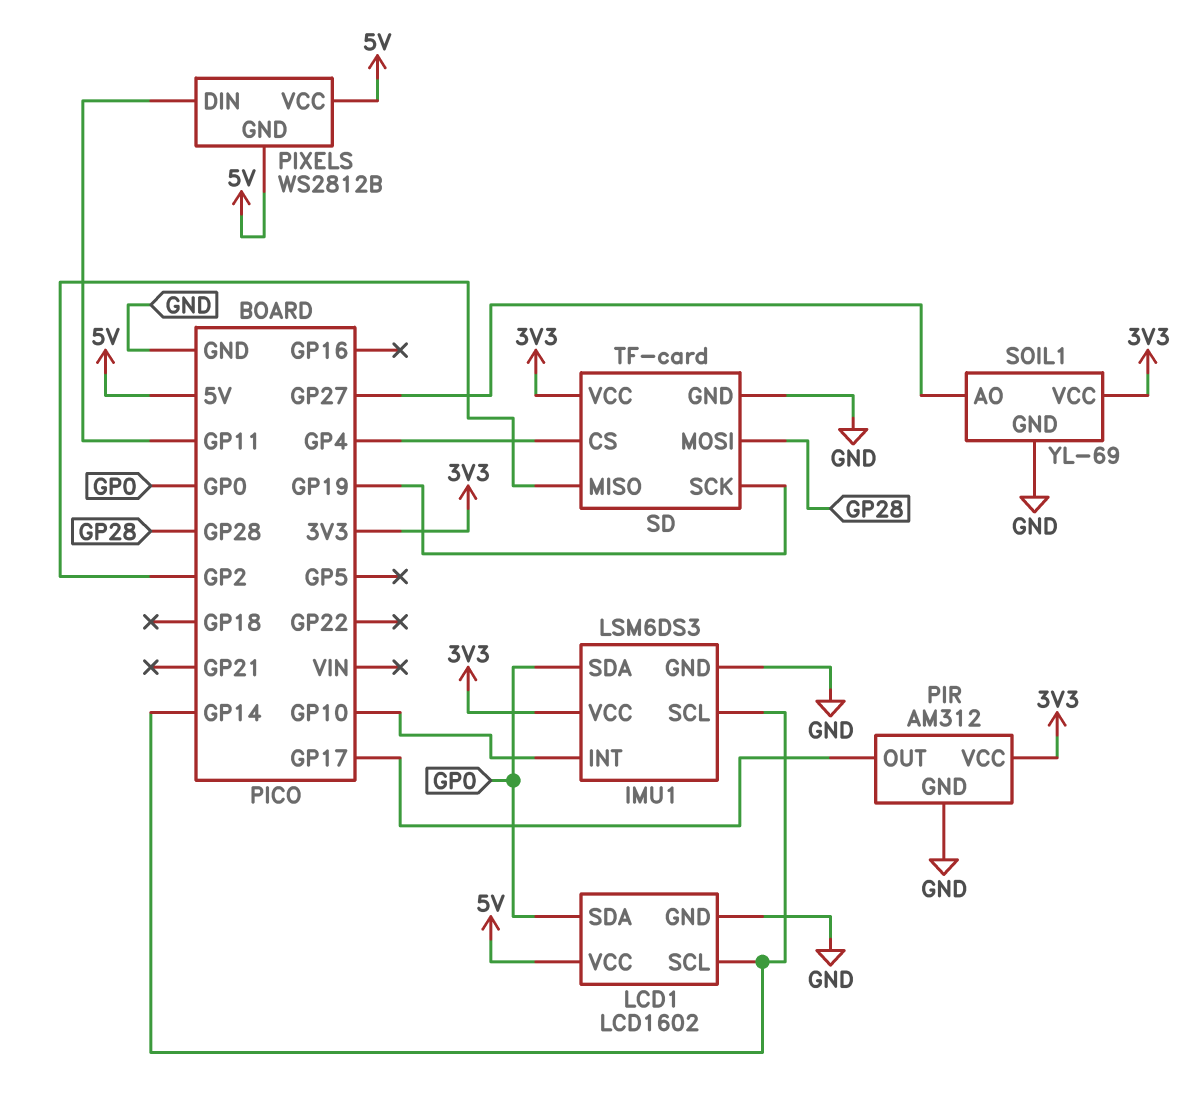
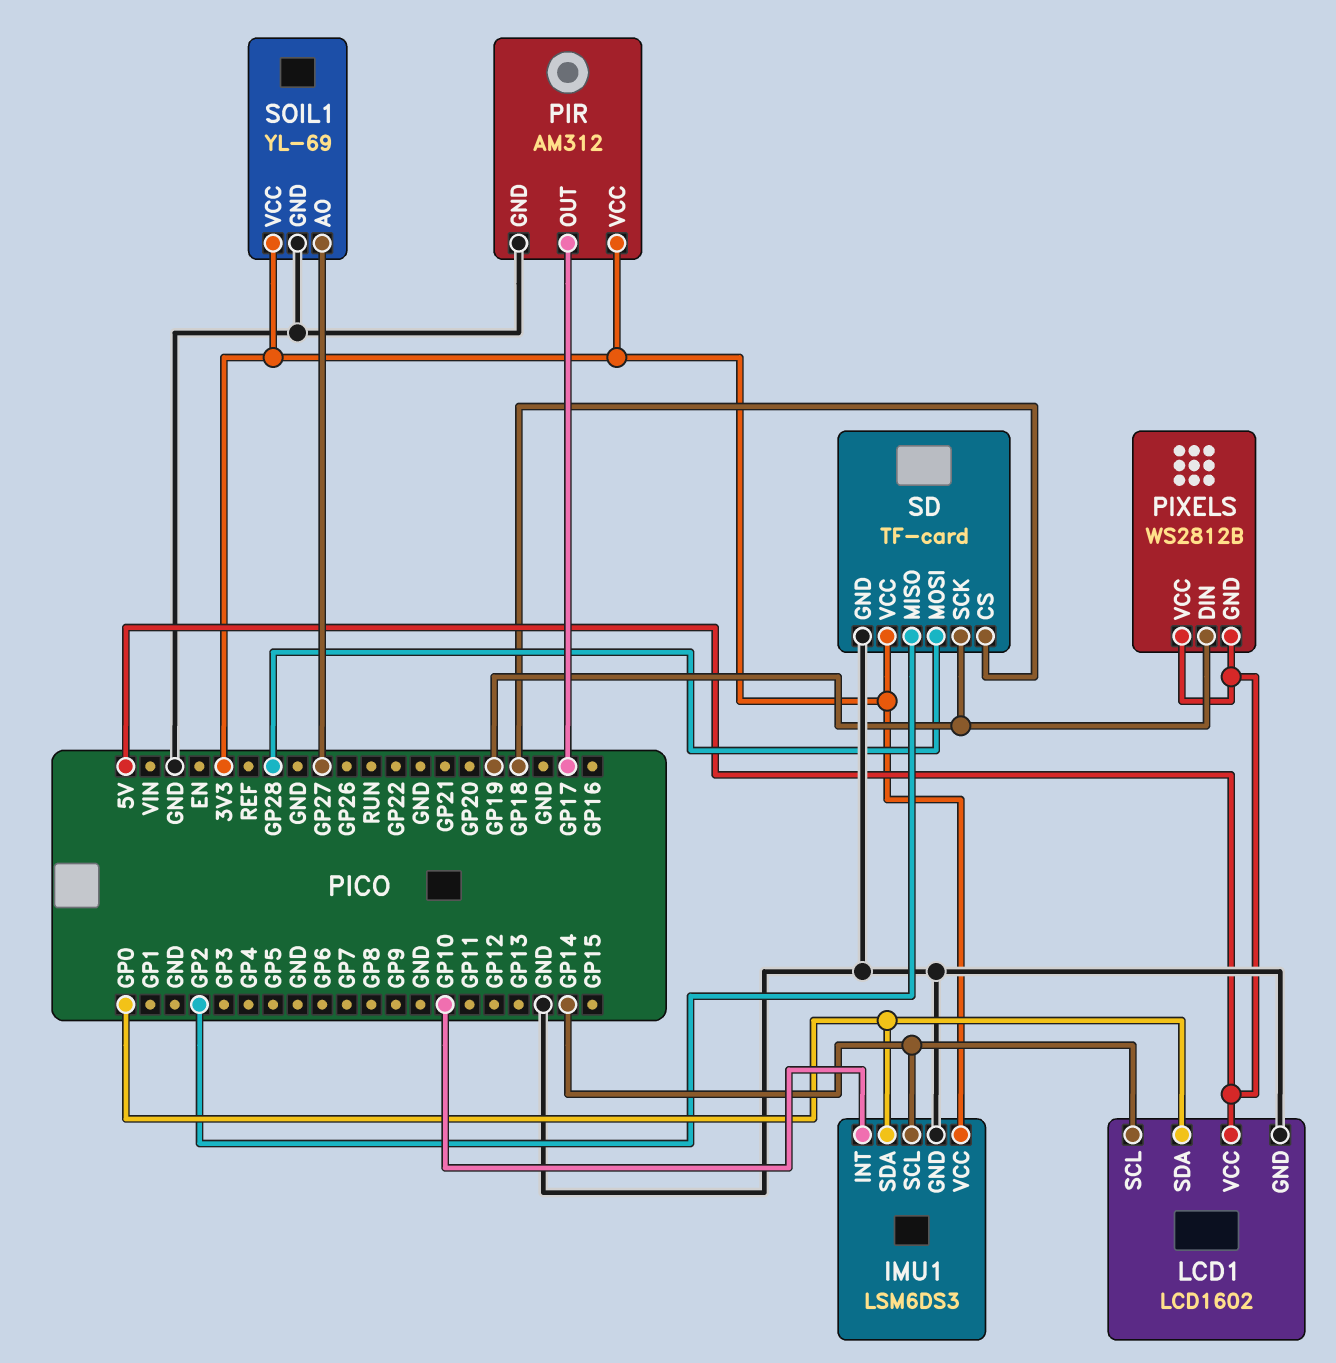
PIXELS pin DIN: GP11 -> GP19
SD pin CS: GP4 -> GP18

